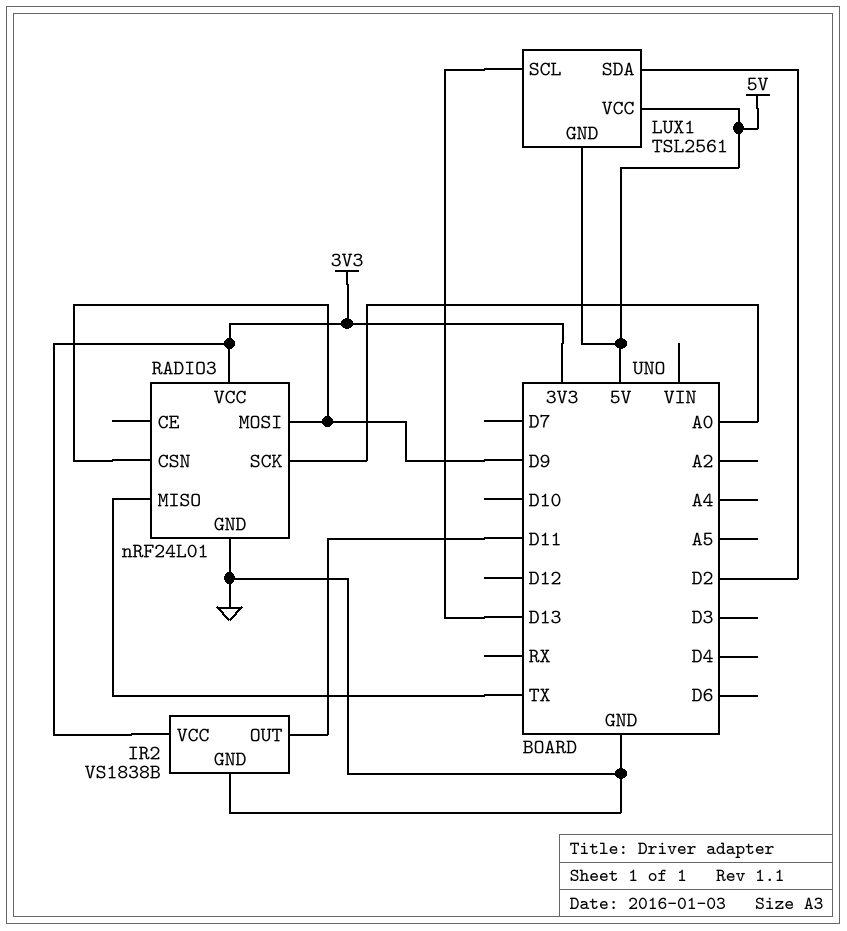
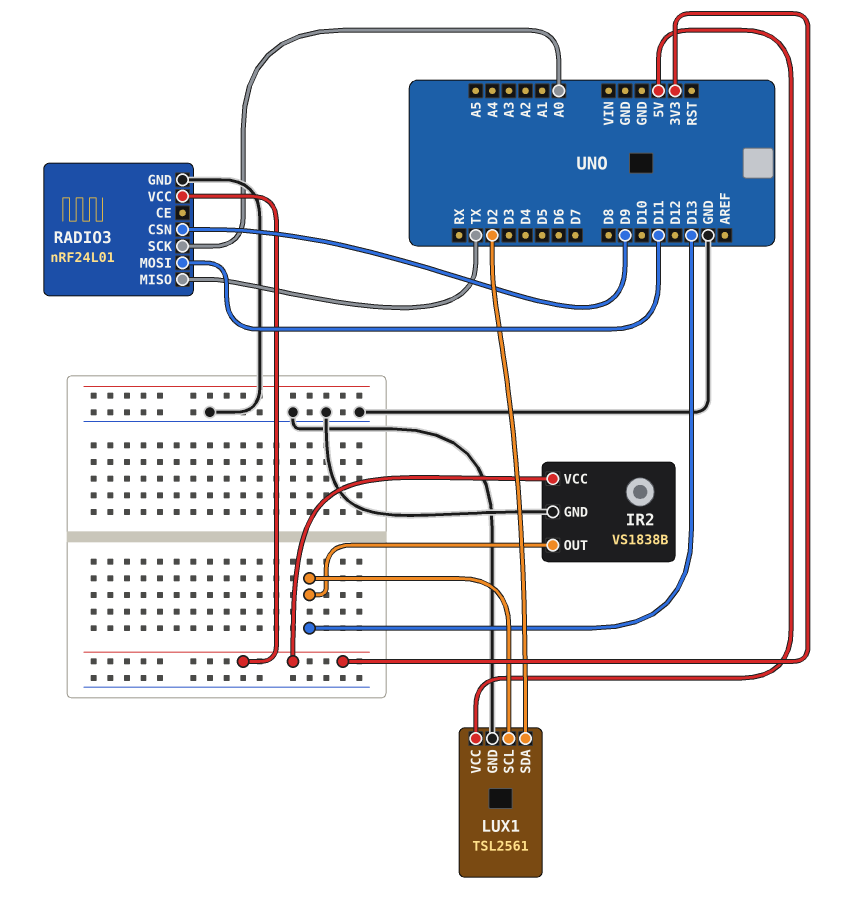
IR2 pin OUT: D11 -> D13
LUX1 pin GND: 5V -> GND
RADIO3 pin MOSI: D9 -> D11

